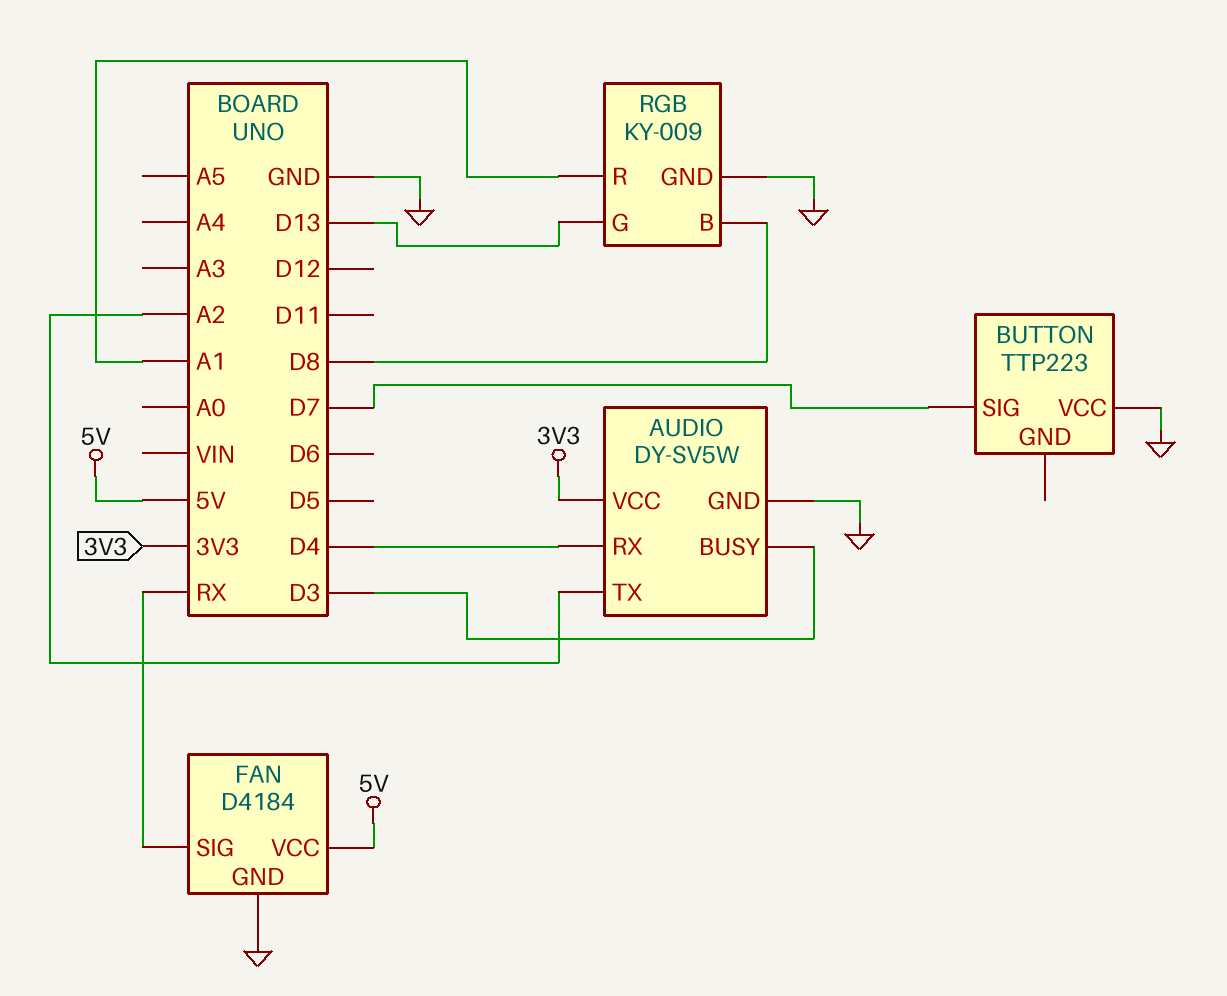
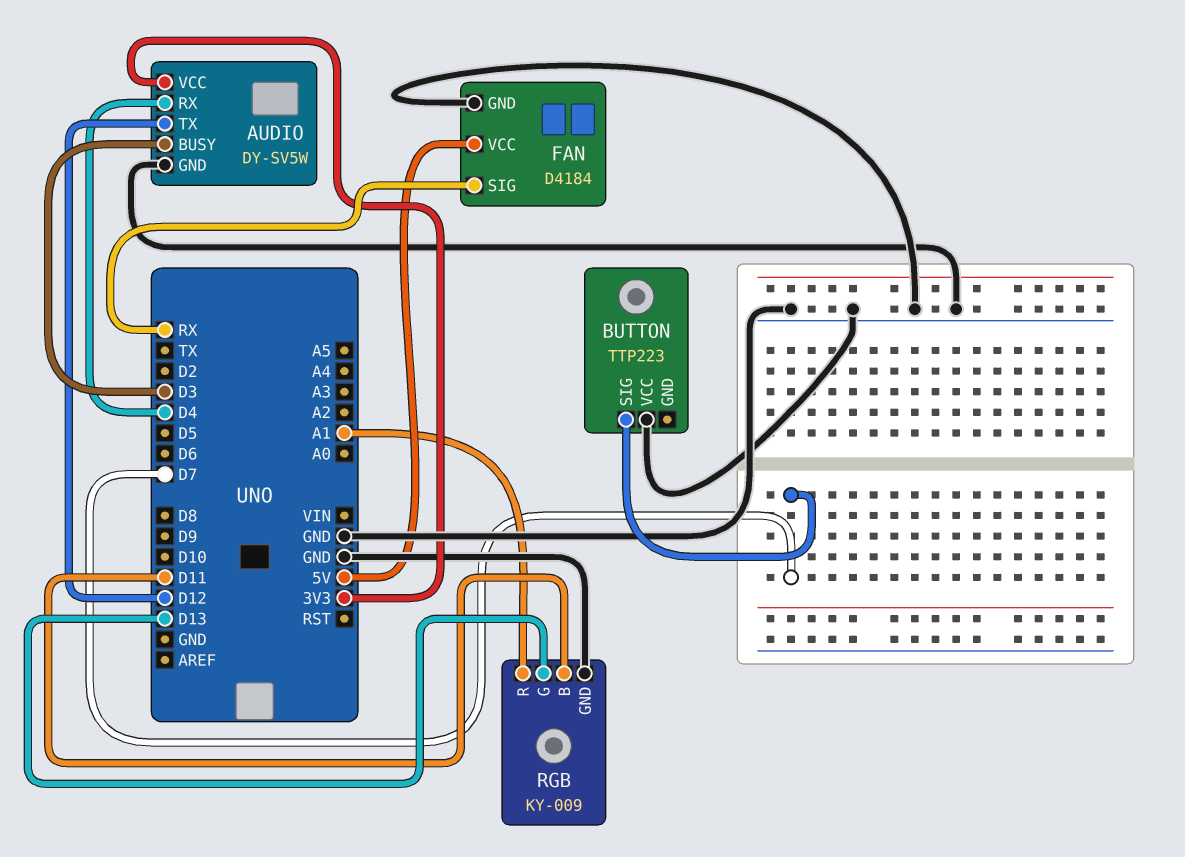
AUDIO pin TX: A2 -> D12
RGB pin B: D8 -> D11

